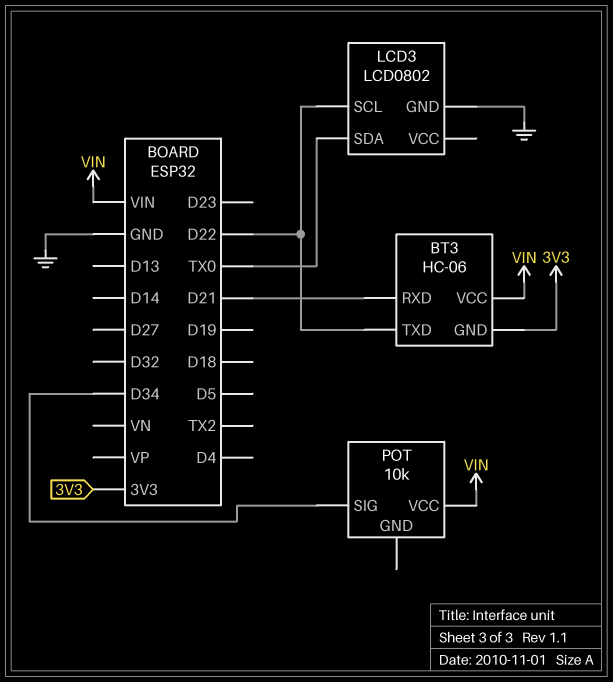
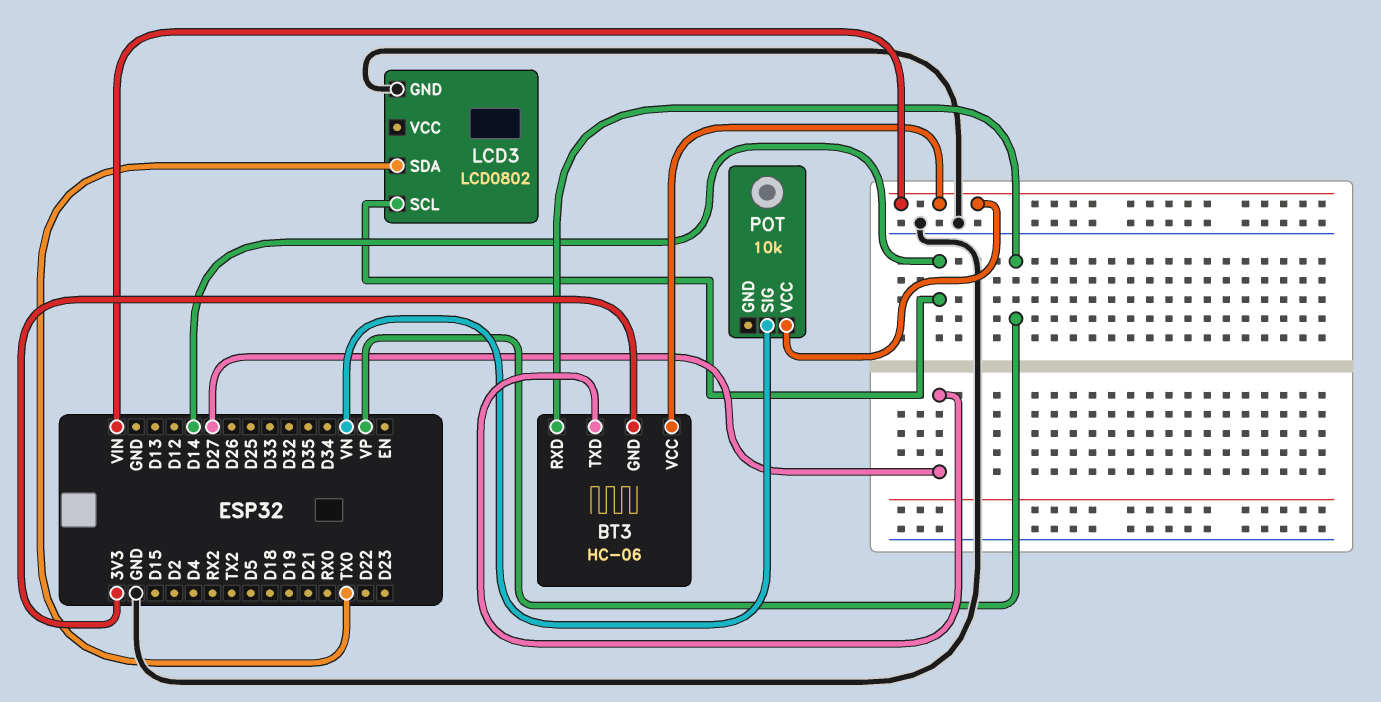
BT3 pin RXD: D21 -> VP
BT3 pin TXD: D22 -> D27
LCD3 pin SCL: D22 -> D14
POT pin SIG: D34 -> VN

